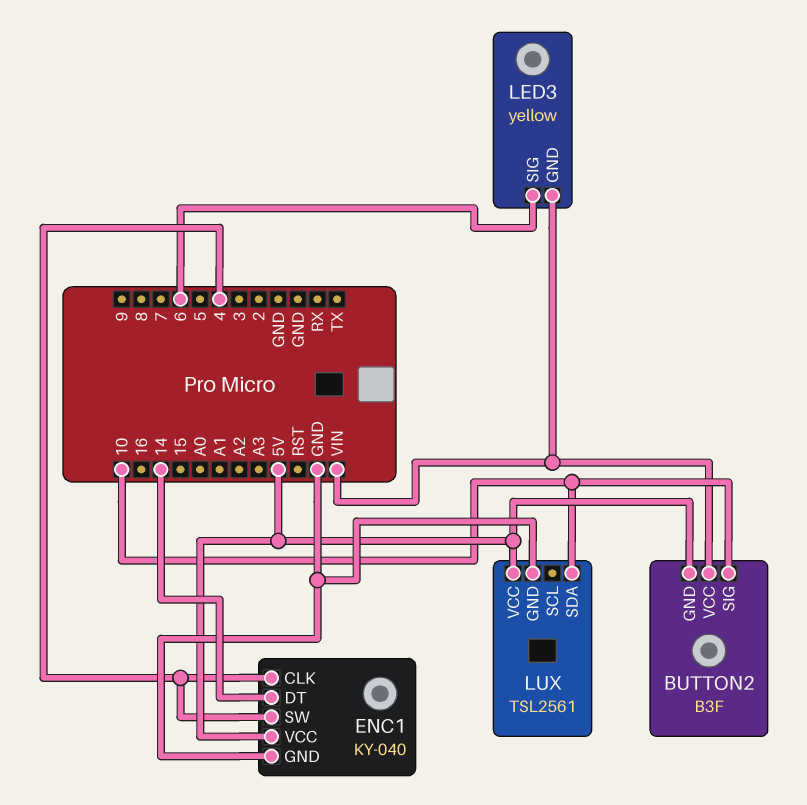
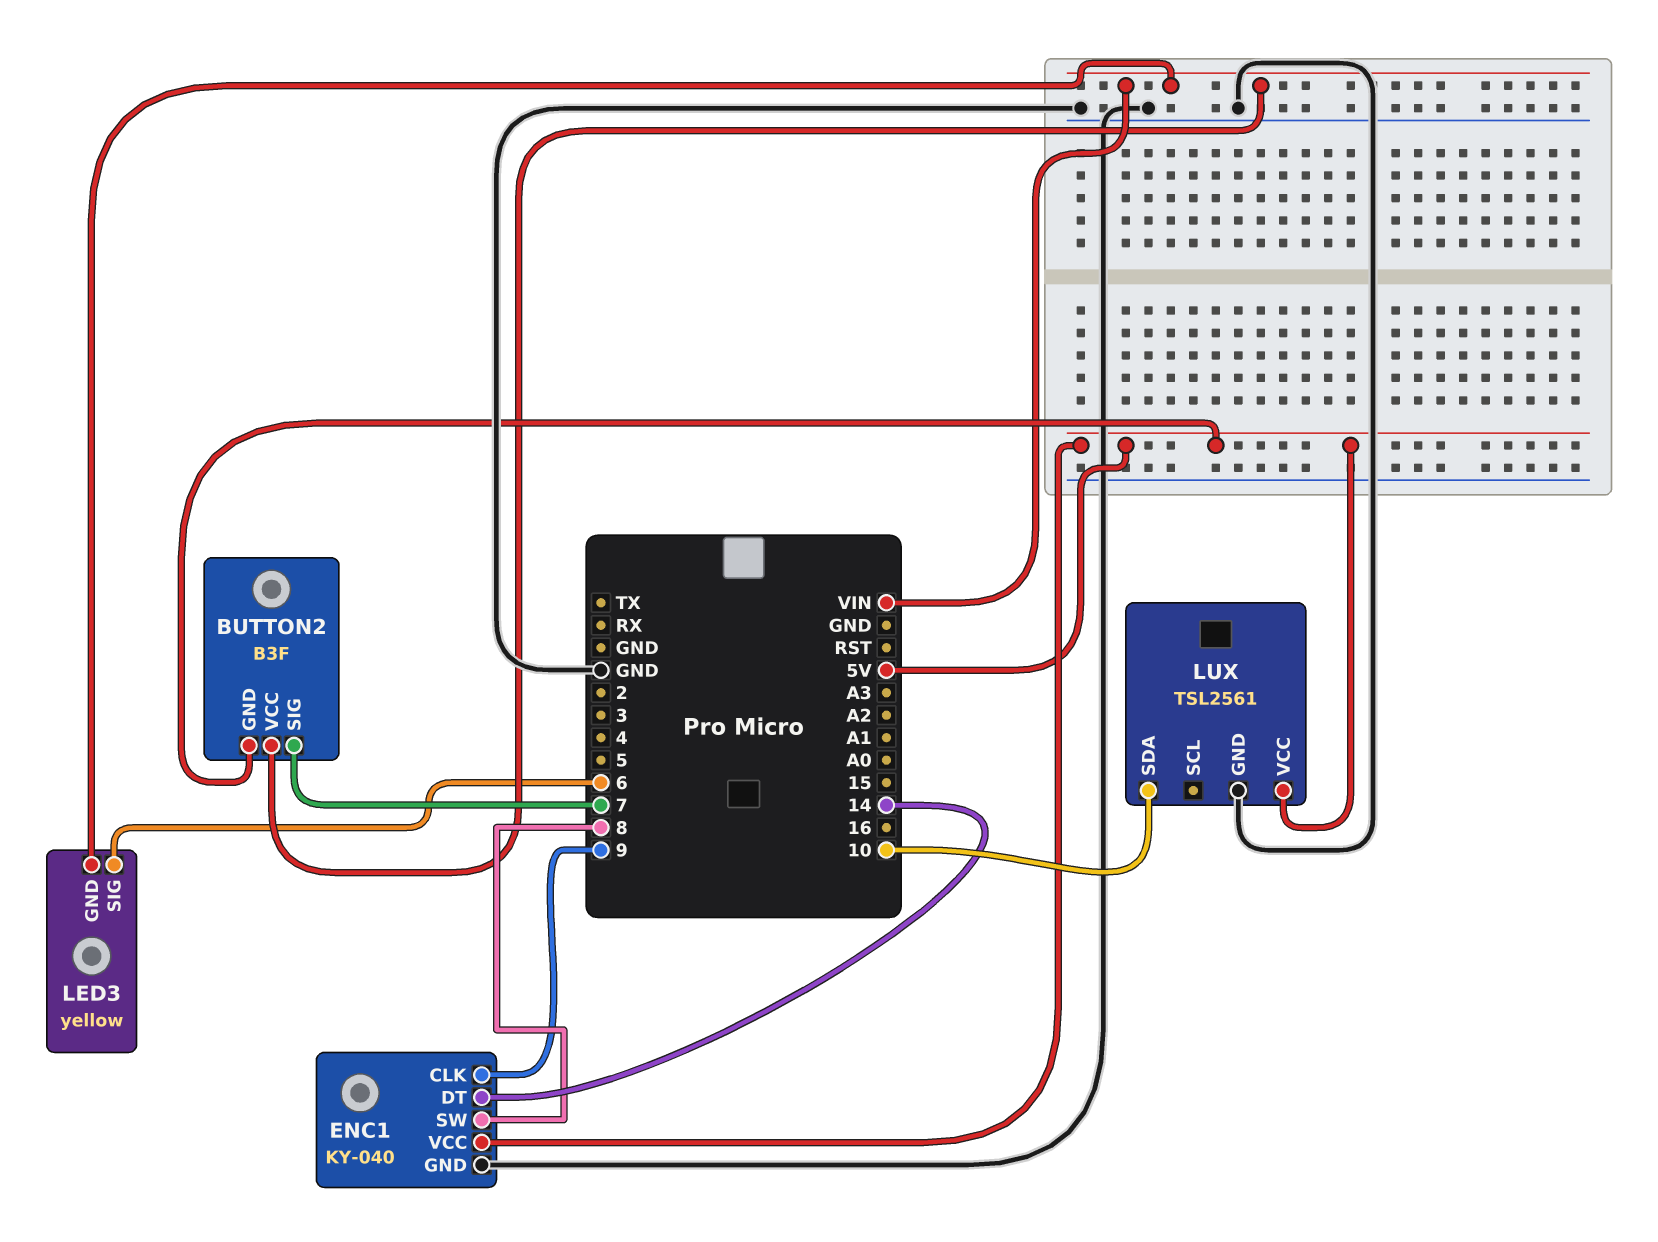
BUTTON2 pin SIG: 10 -> 7
ENC1 pin CLK: 4 -> 9
ENC1 pin SW: 4 -> 8

